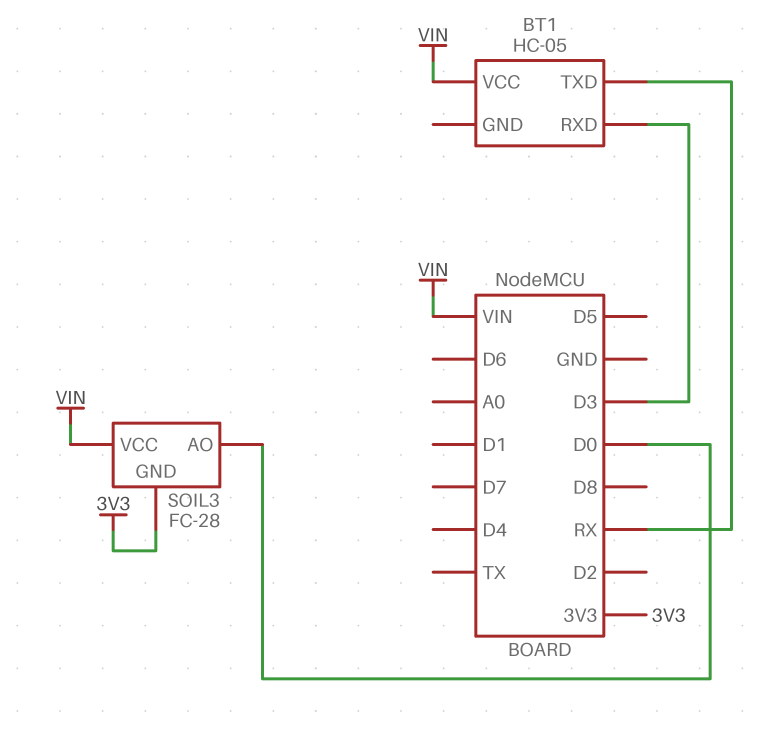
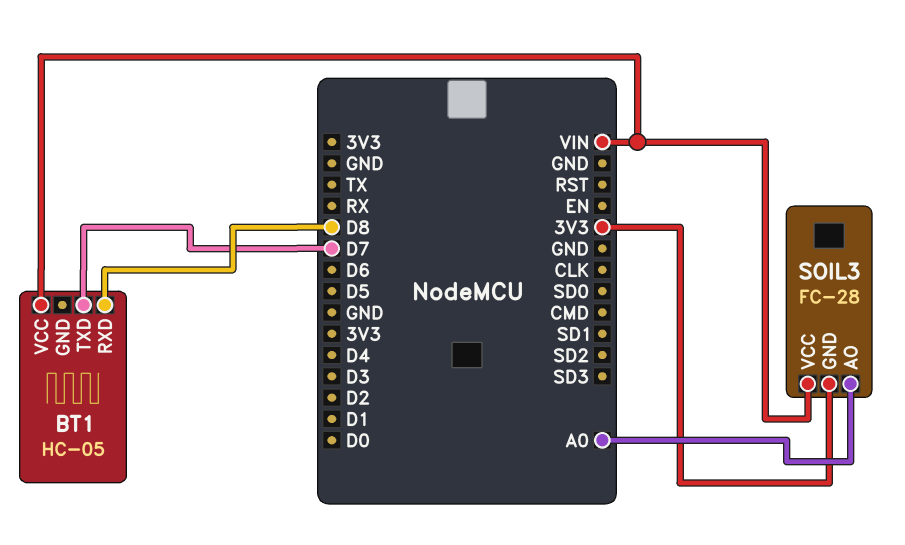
BT1 pin RXD: D3 -> D8
BT1 pin TXD: RX -> D7
SOIL3 pin AO: D0 -> A0

